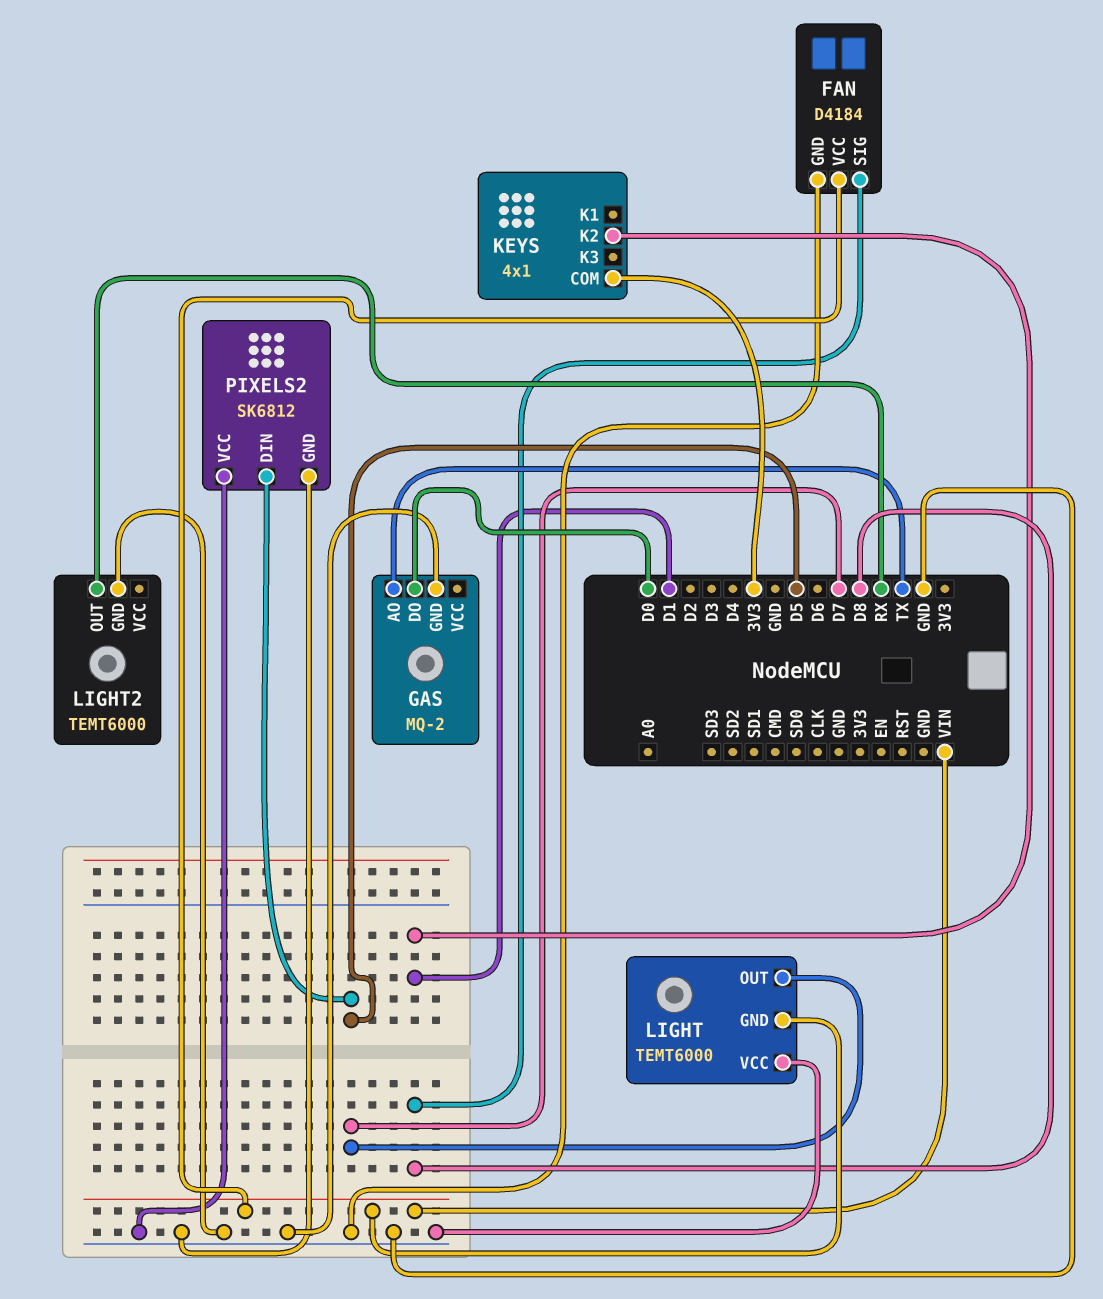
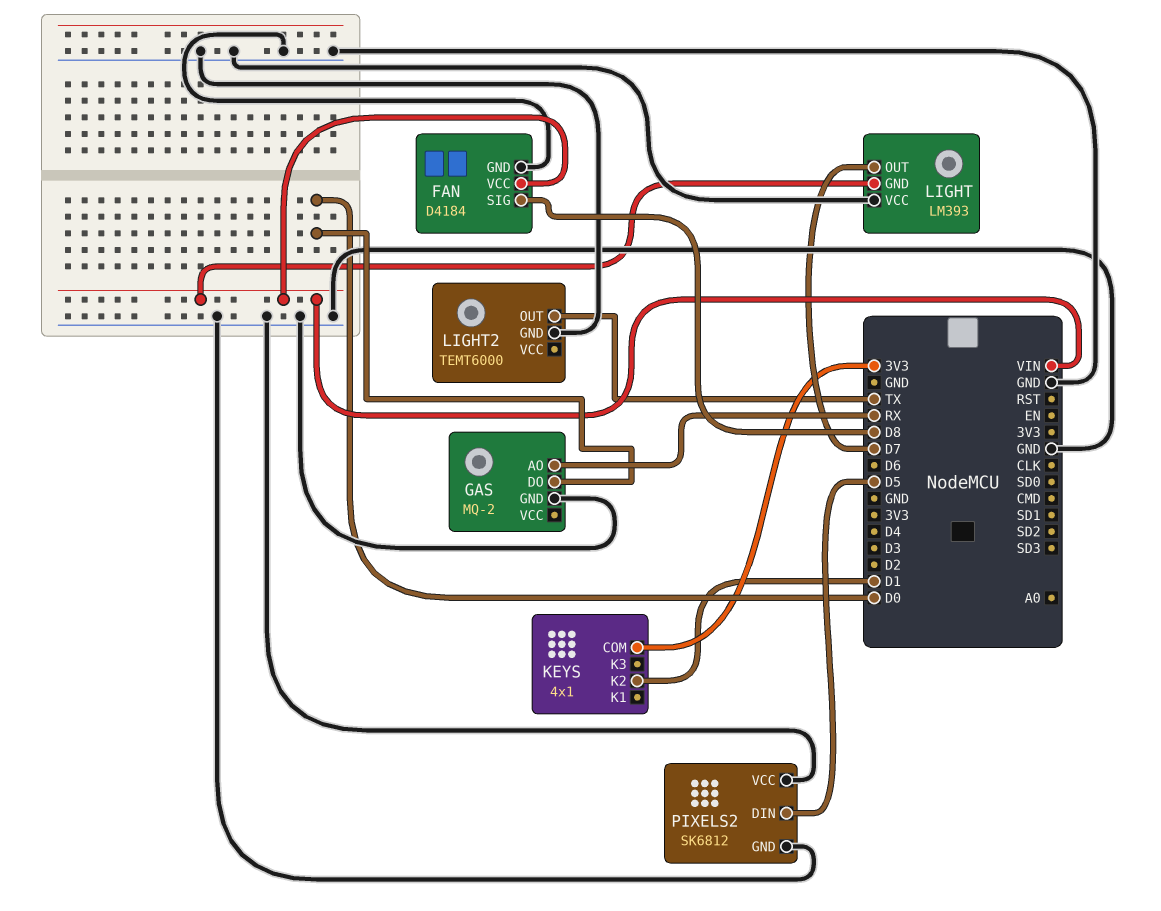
GAS pin AO: TX -> RX
LIGHT: TEMT6000 -> LM393
LIGHT2 pin OUT: RX -> TX

